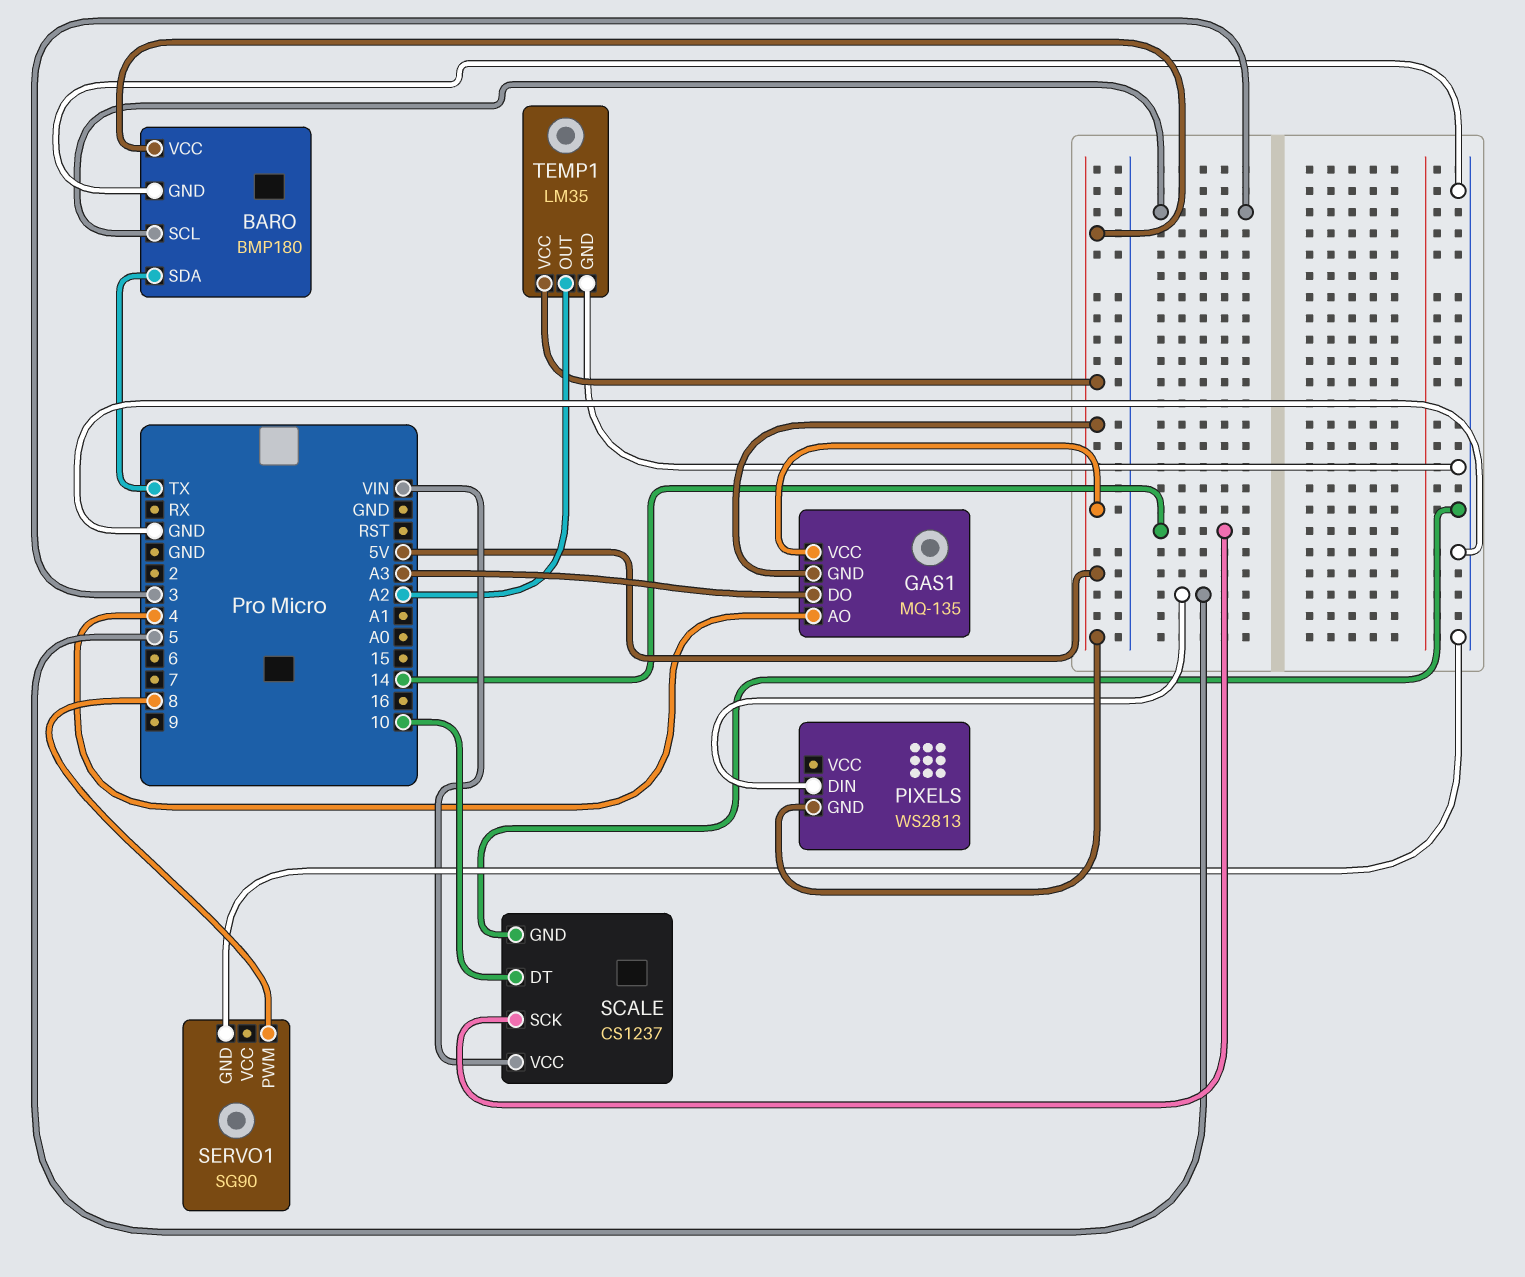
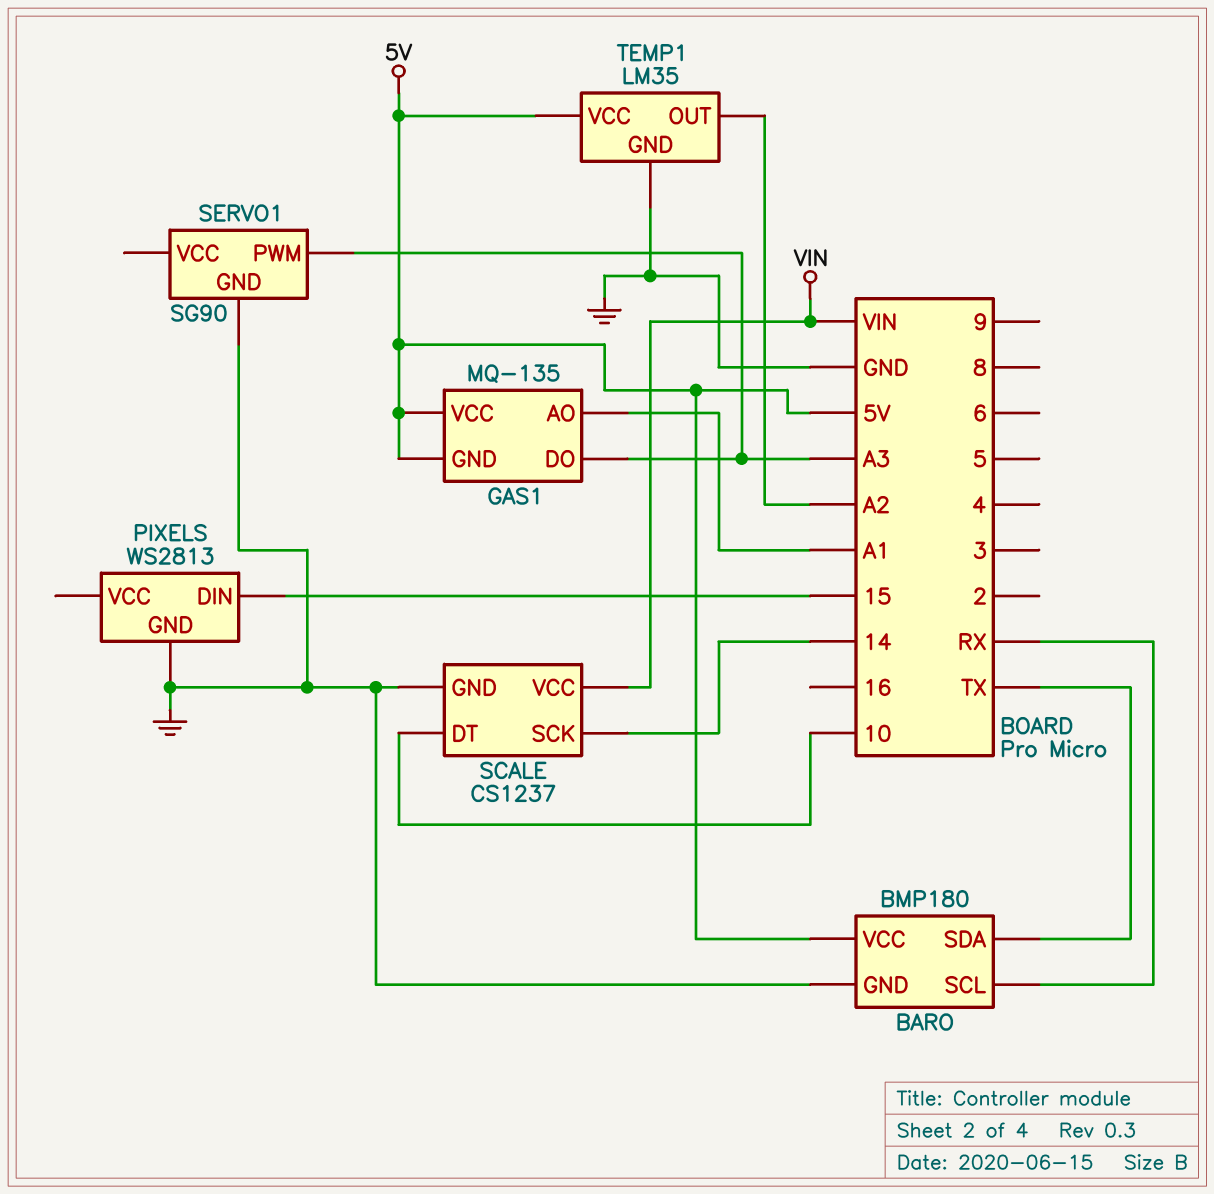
BARO pin SCL: 3 -> RX
GAS1 pin AO: 4 -> A1
PIXELS pin DIN: 5 -> 15
PIXELS pin GND: 5V -> GND
SERVO1 pin PWM: 8 -> A3

